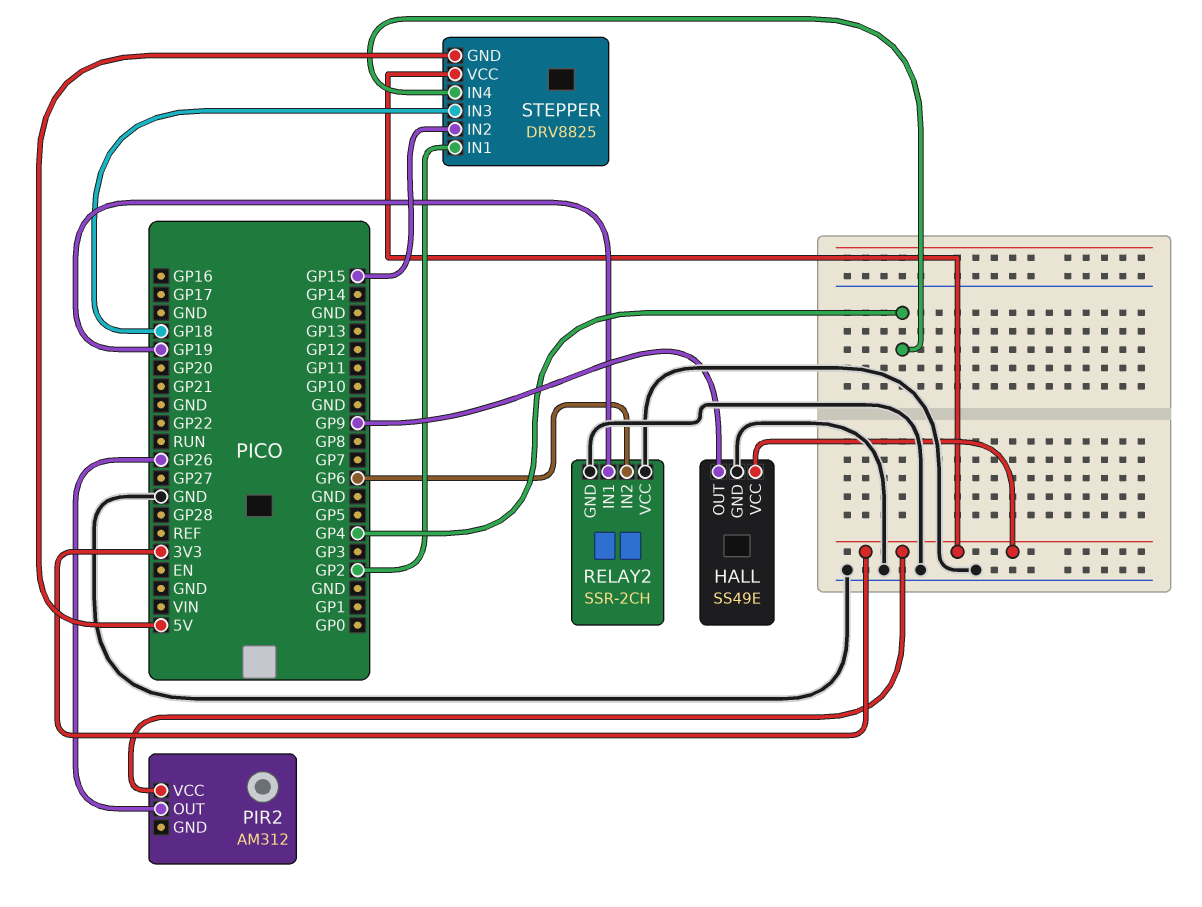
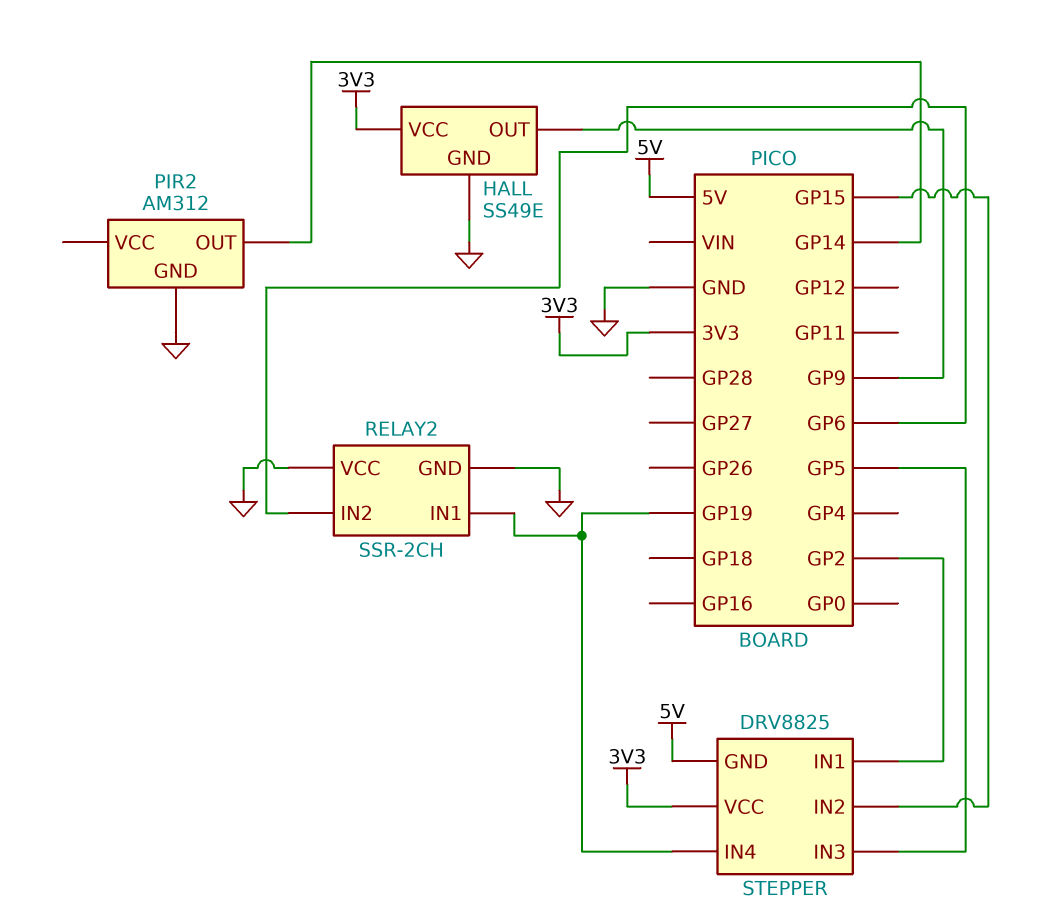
PIR2 pin GND: none -> GND
PIR2 pin OUT: GP26 -> GP14
PIR2 pin VCC: 3V3 -> none
STEPPER pin IN3: GP18 -> GP5
STEPPER pin IN4: GP4 -> GP19

